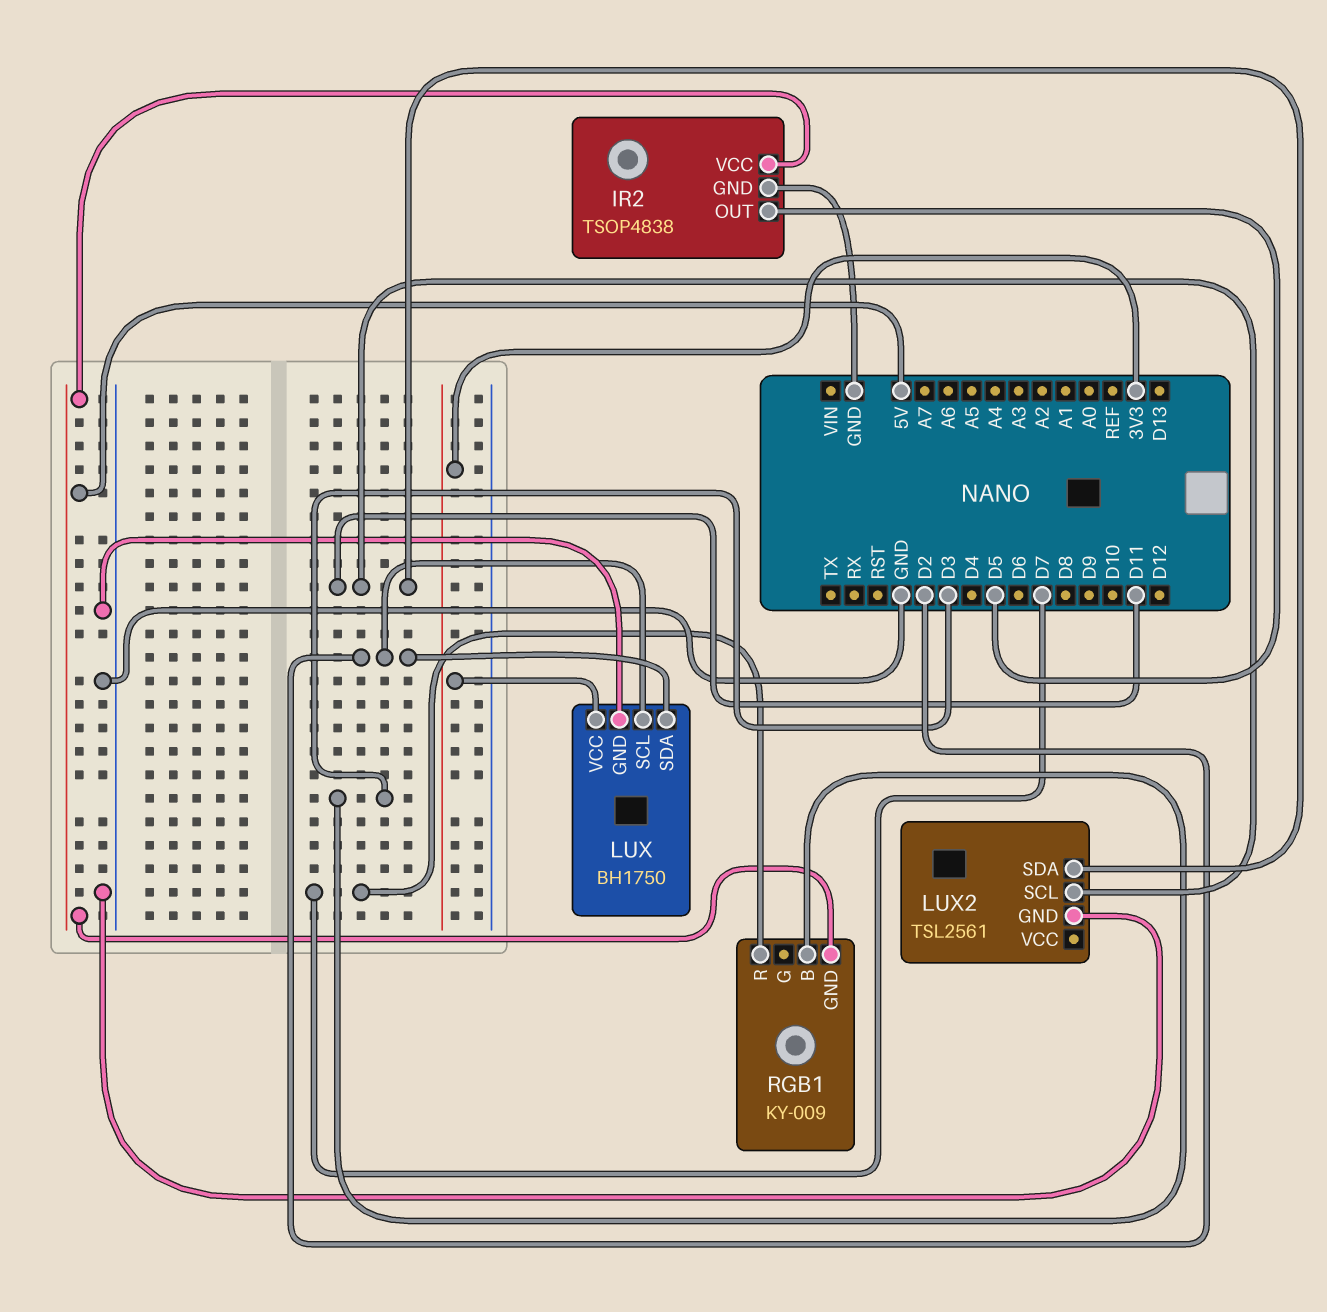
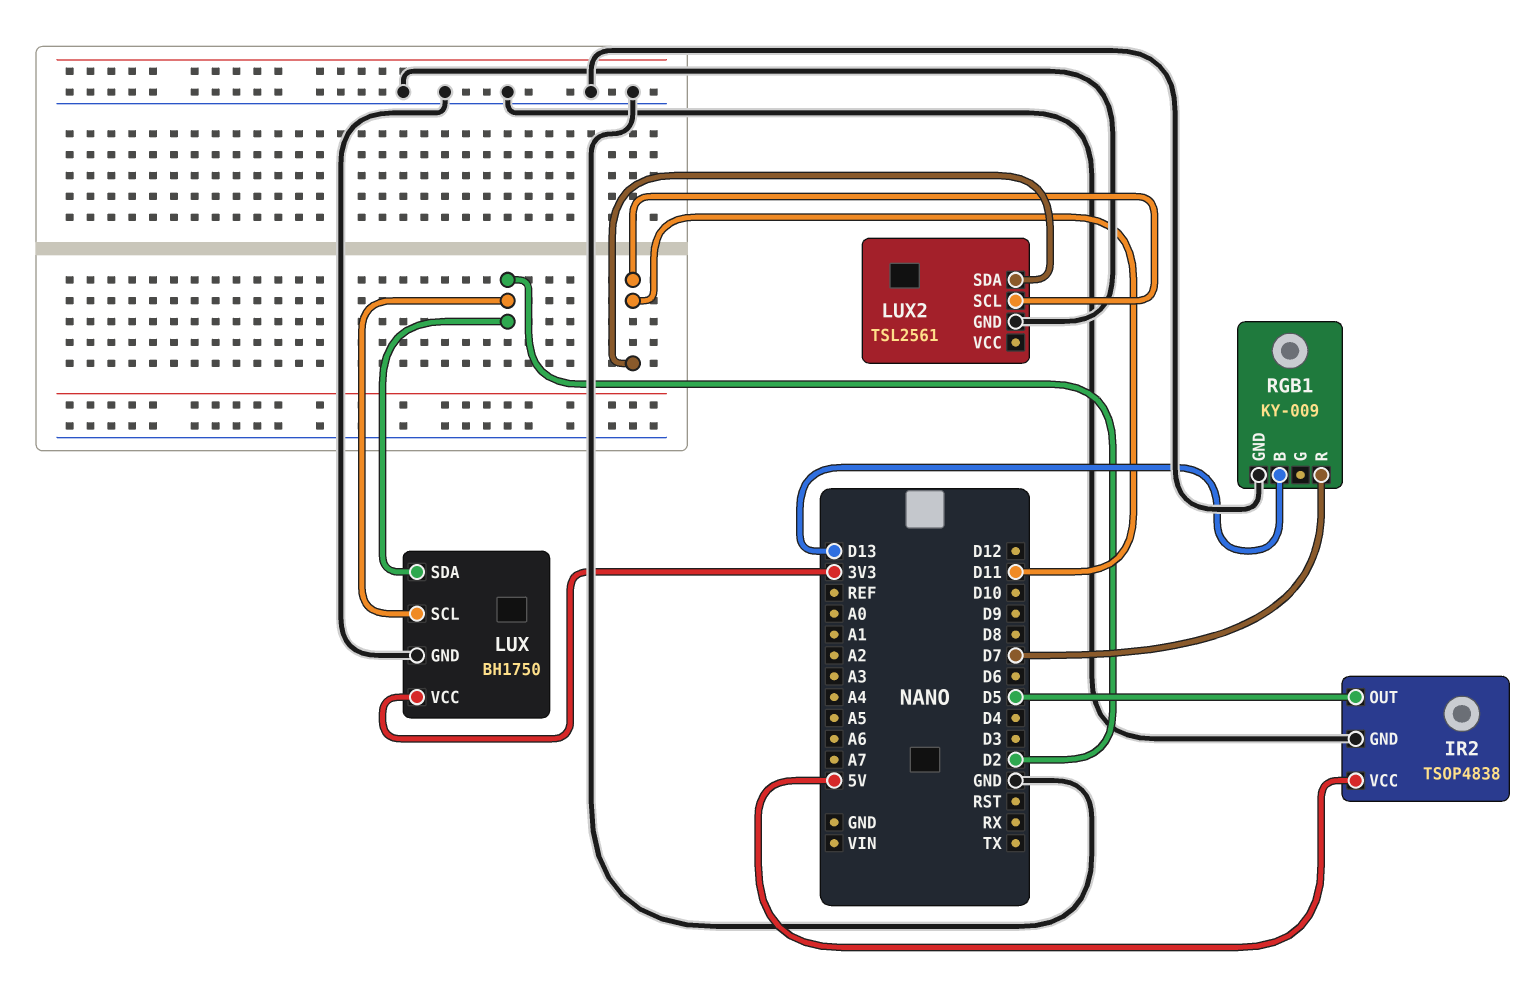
RGB1 pin B: D3 -> D13
RGB1 pin GND: 5V -> GND

